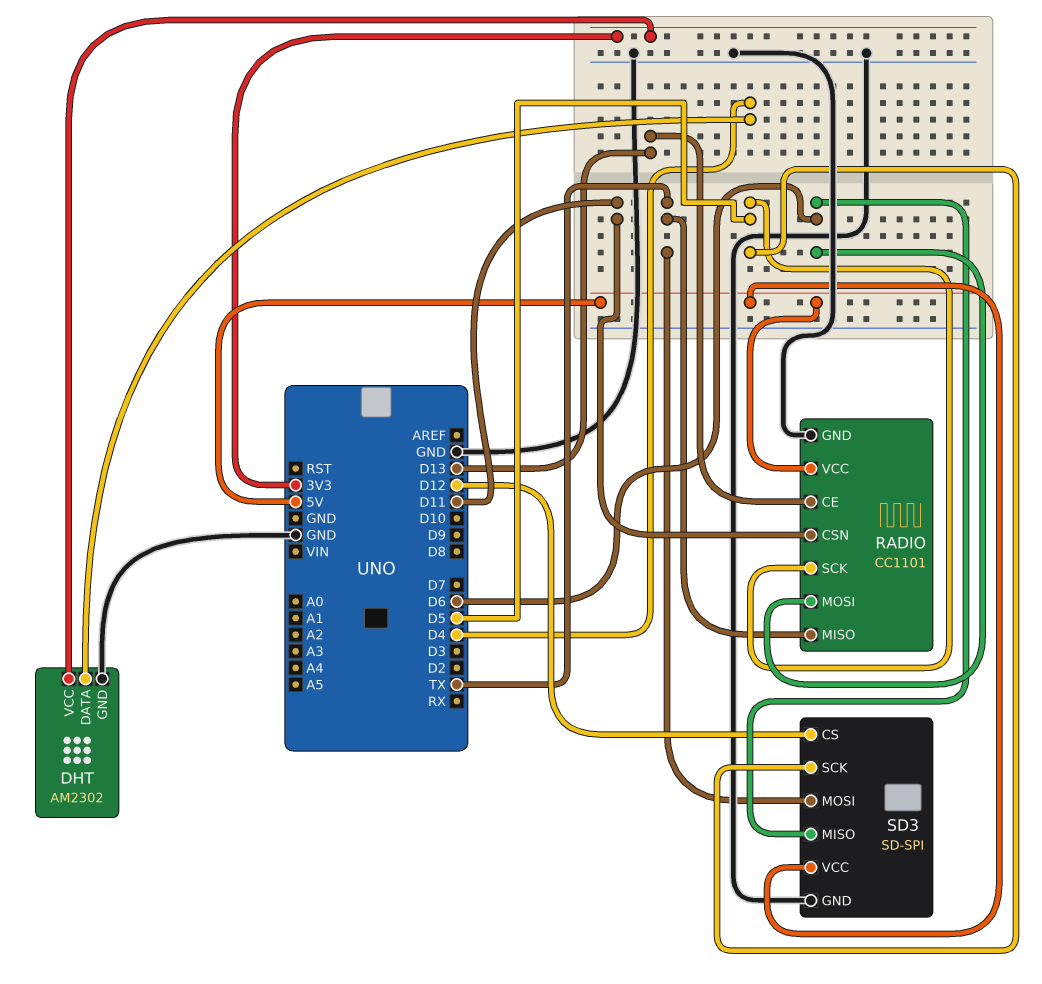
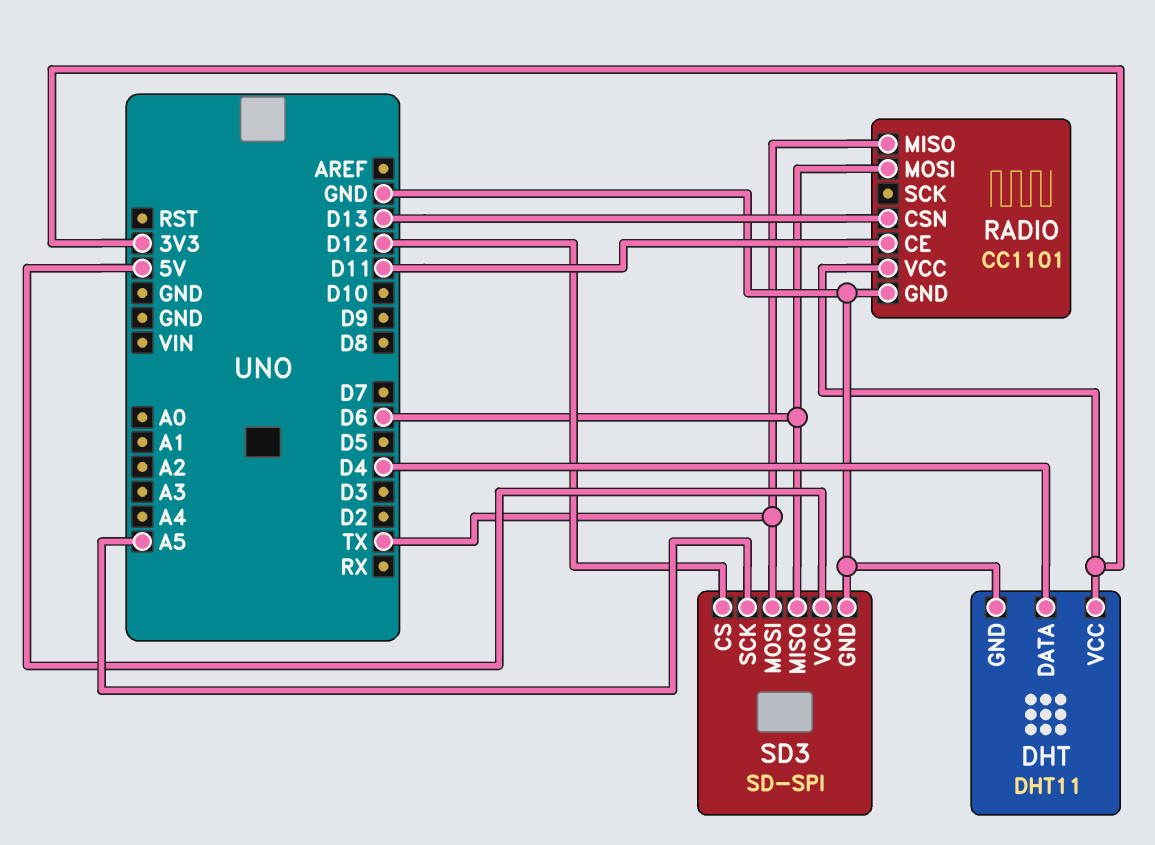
DHT: AM2302 -> DHT11
RADIO pin CE: D13 -> D11
RADIO pin CSN: D11 -> D13
RADIO pin SCK: D5 -> none
RADIO pin VCC: 5V -> 3V3
SD3 pin SCK: D5 -> A5

